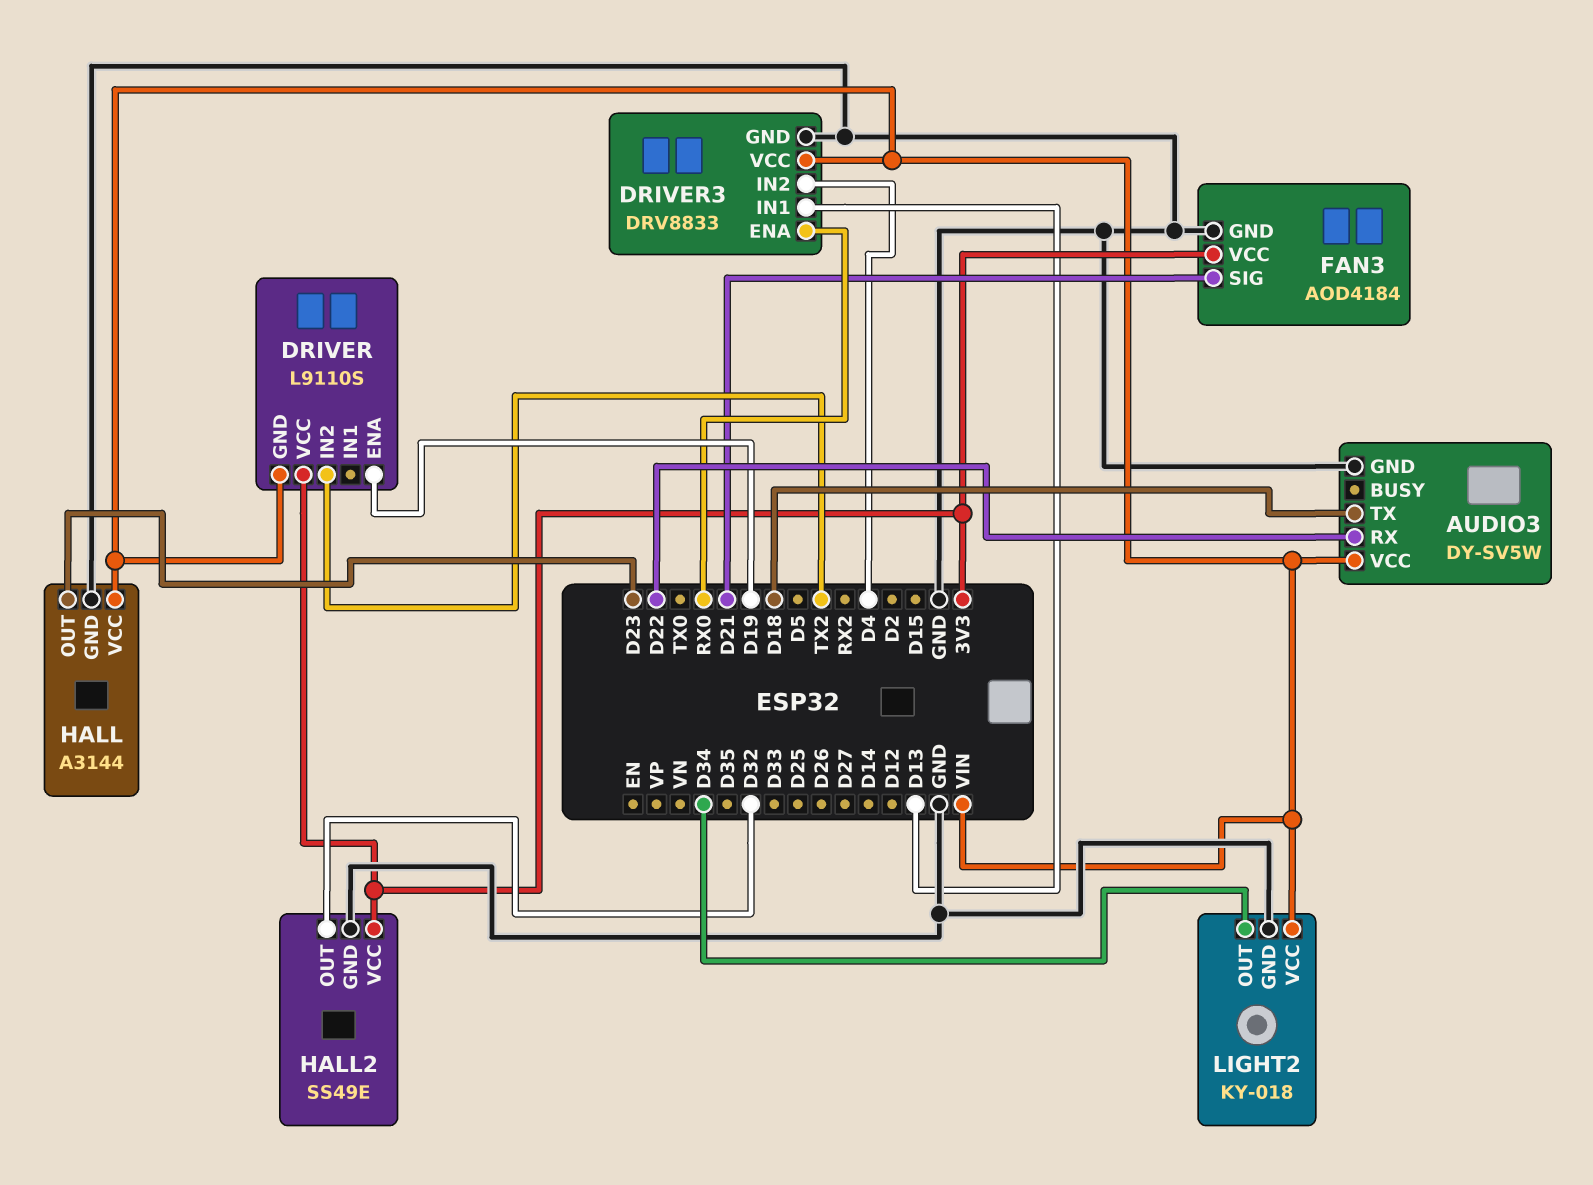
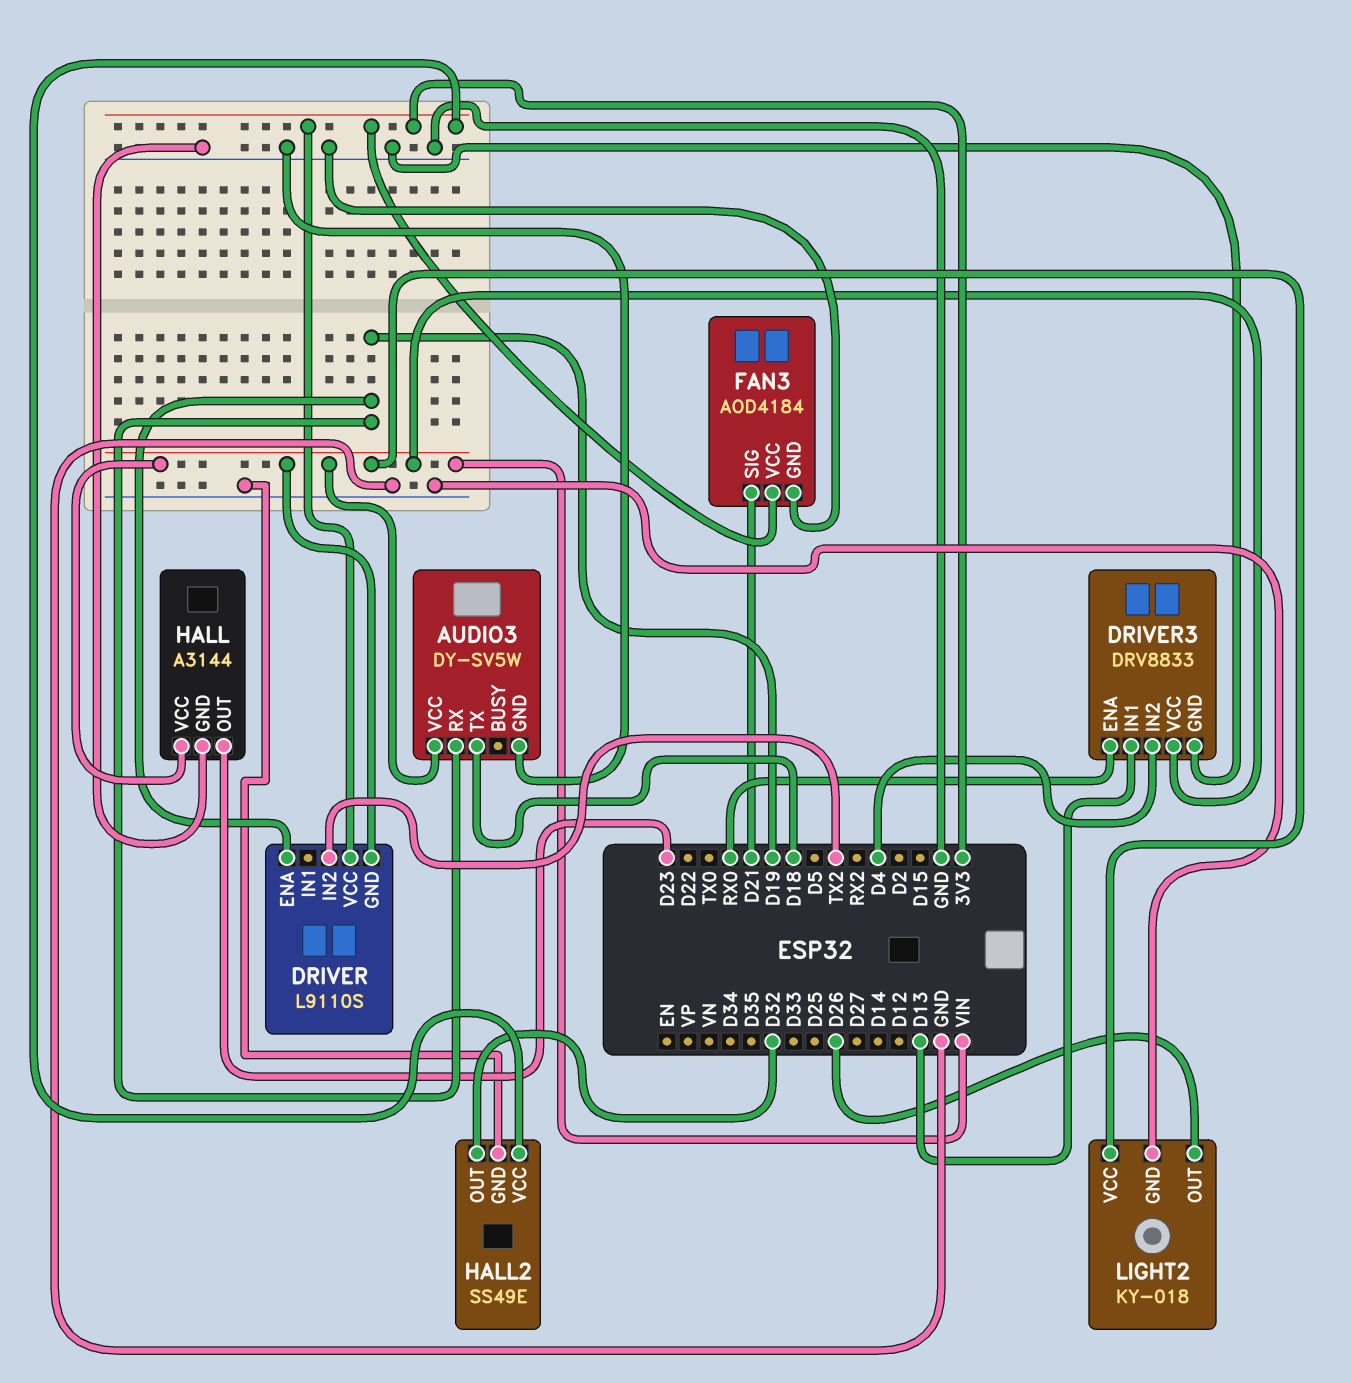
AUDIO3 pin RX: D22 -> D19
LIGHT2 pin OUT: D34 -> D26

